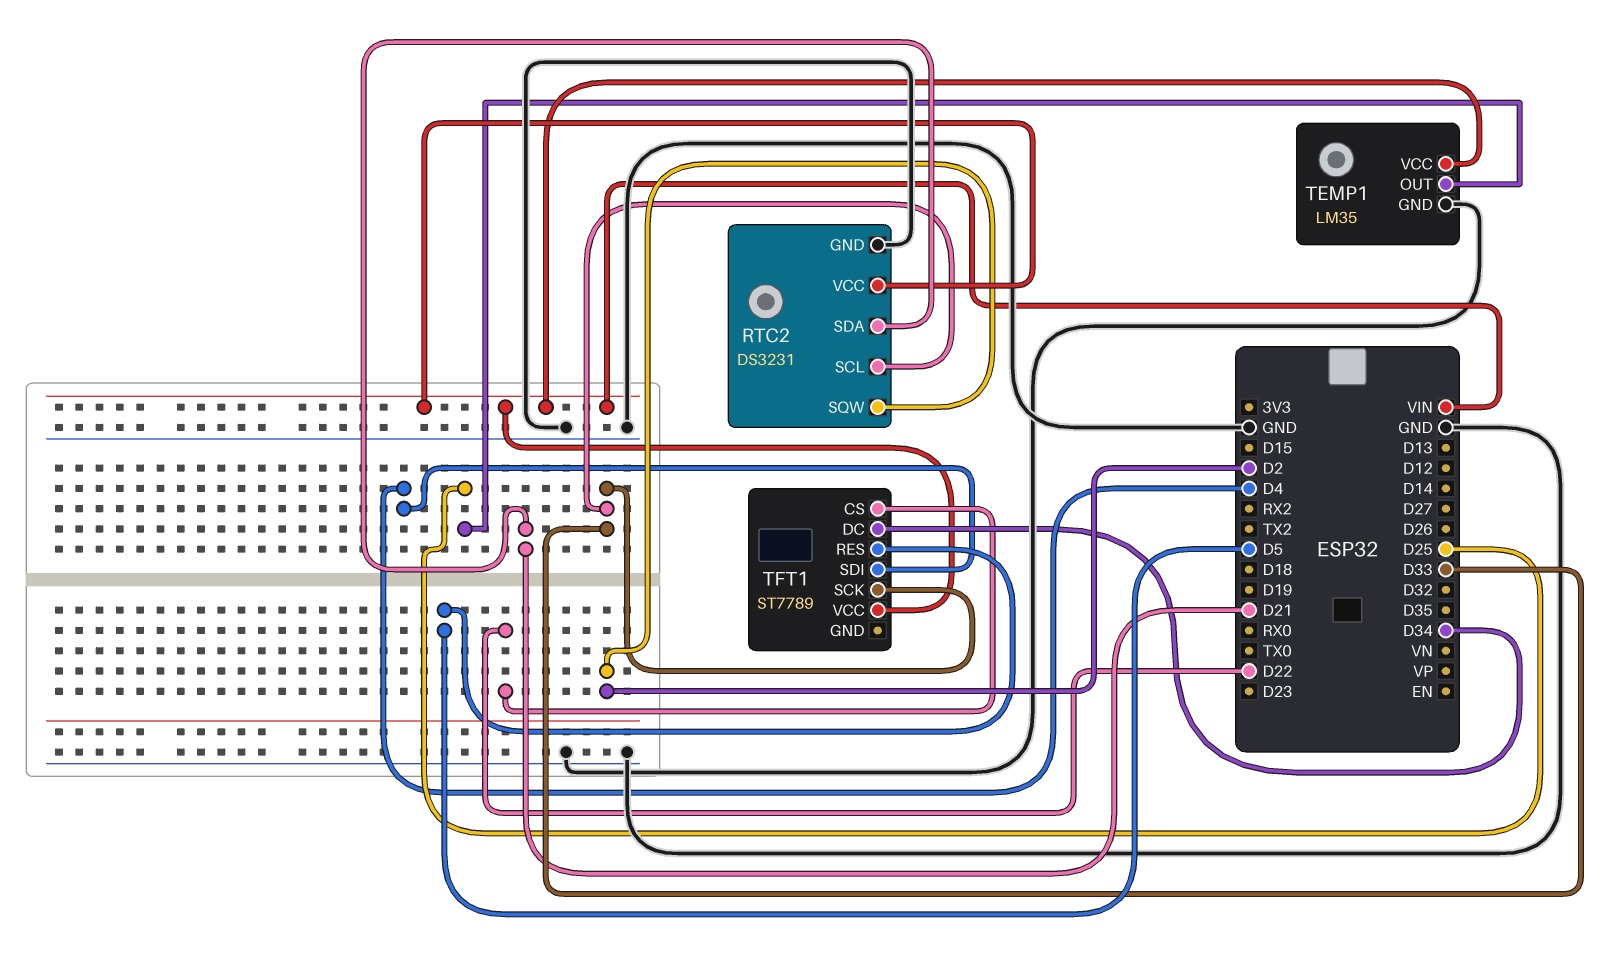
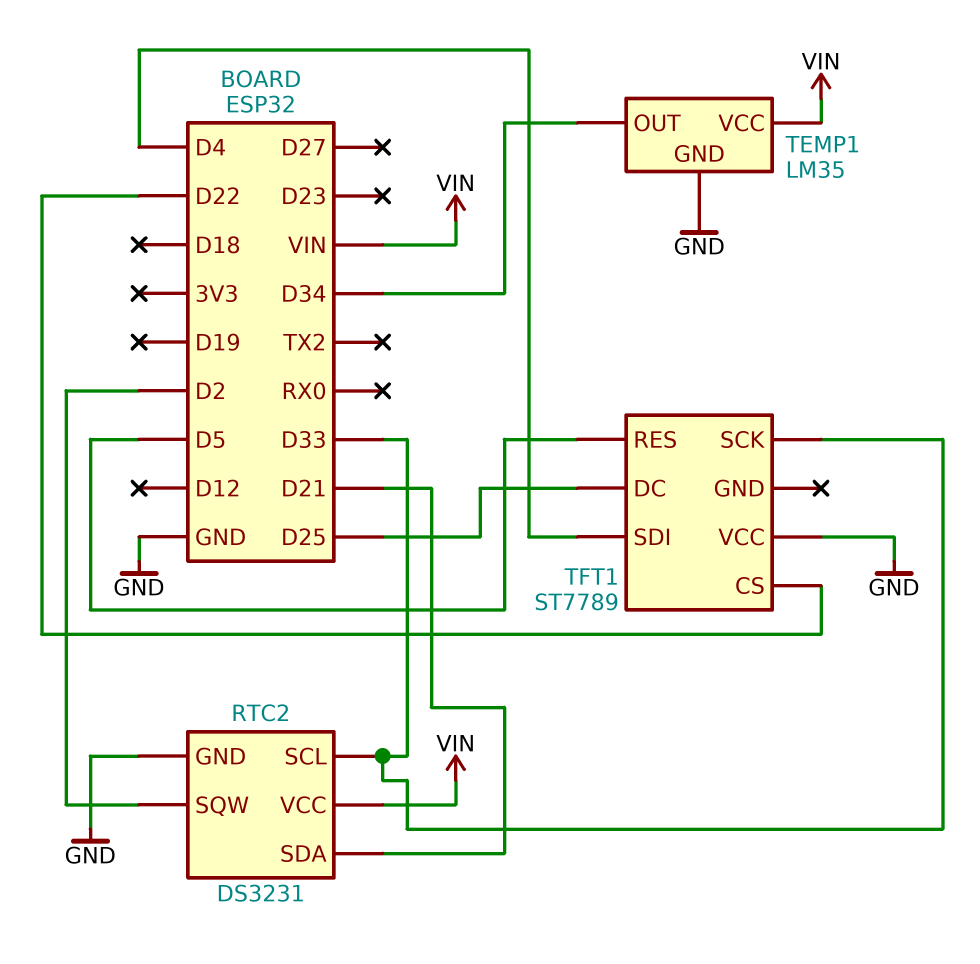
TEMP1 pin OUT: D25 -> D34
TFT1 pin DC: D34 -> D25
TFT1 pin VCC: VIN -> GND

